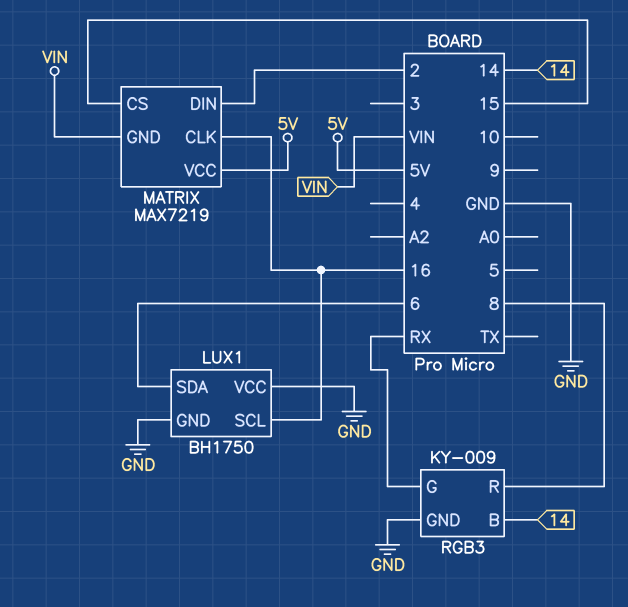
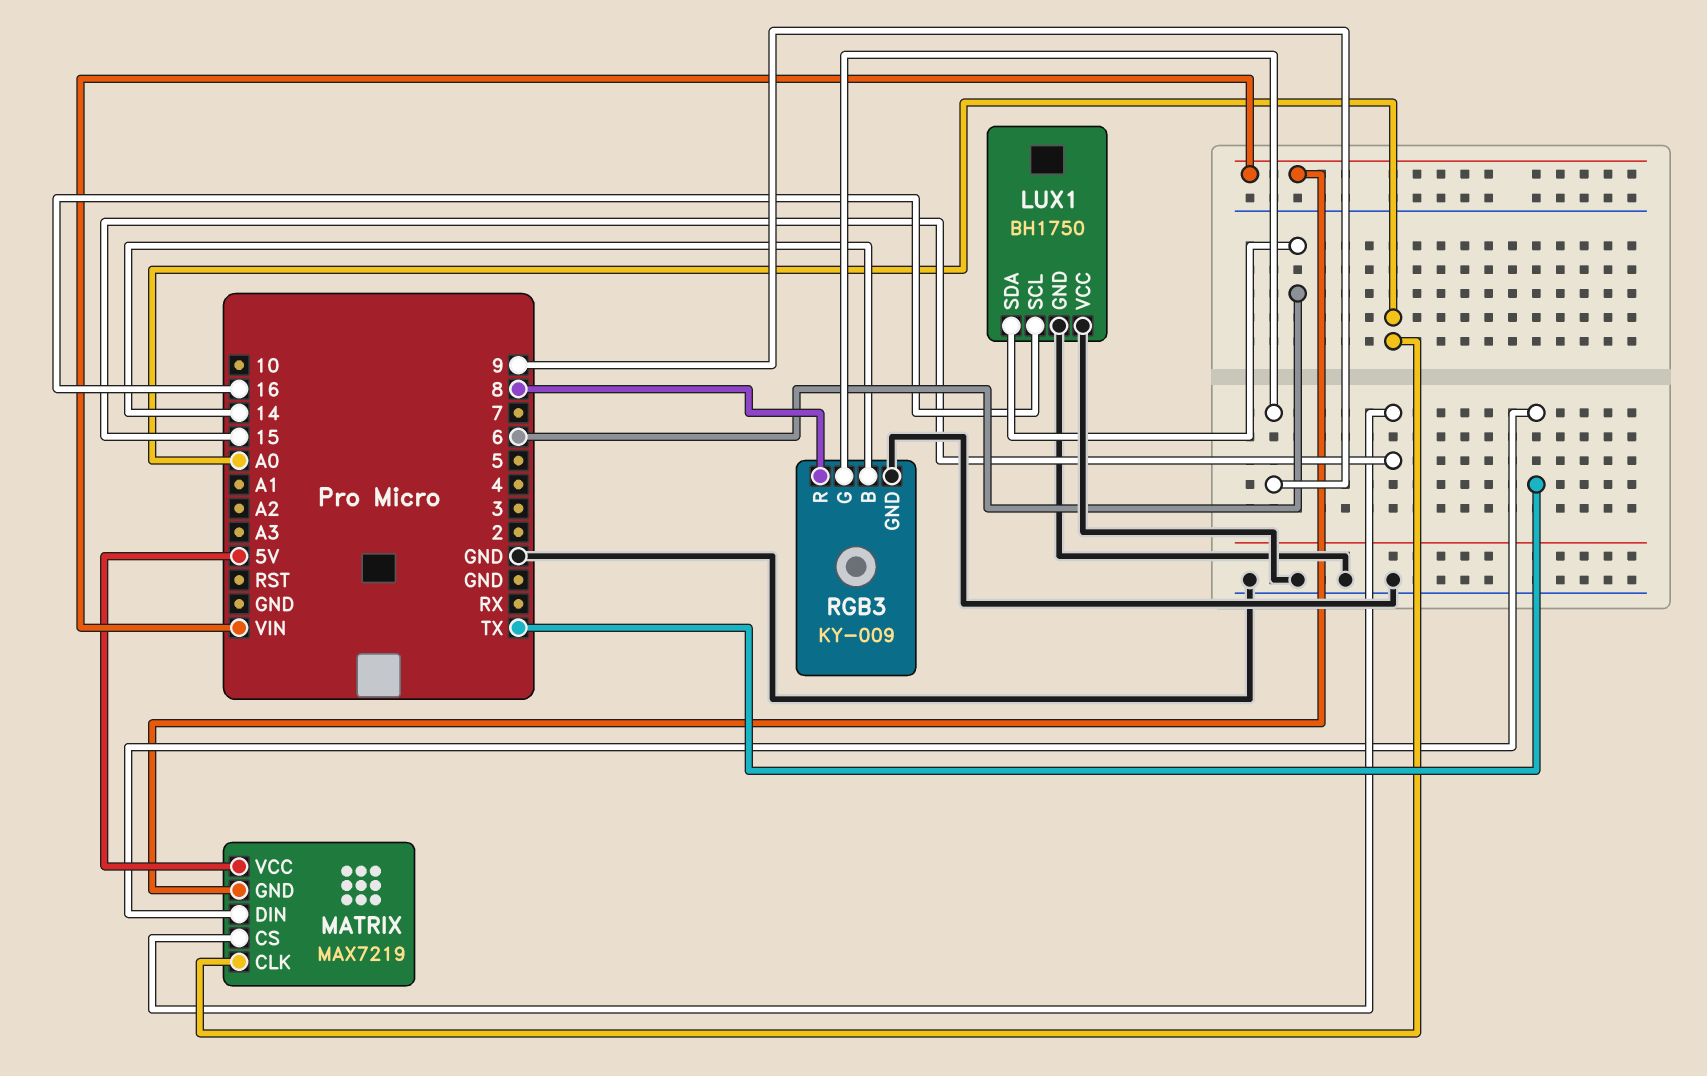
MATRIX pin CLK: 16 -> A0
MATRIX pin DIN: 2 -> TX
RGB3 pin G: RX -> 9

